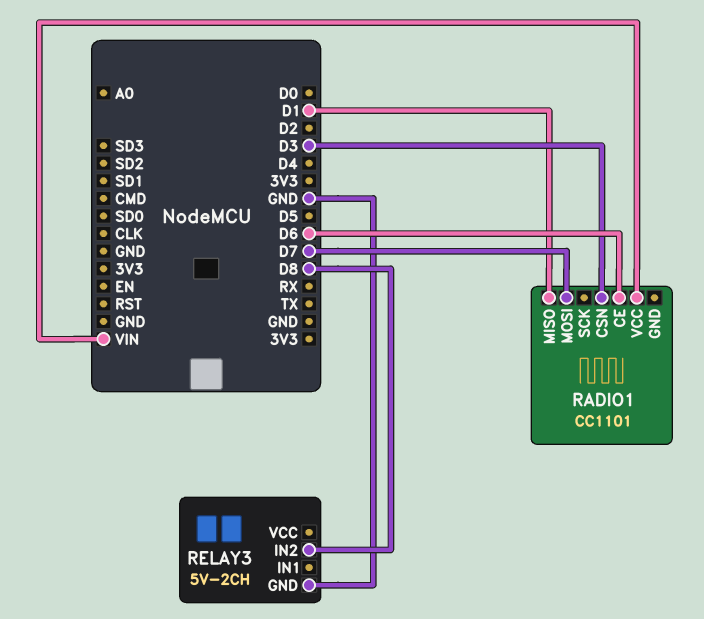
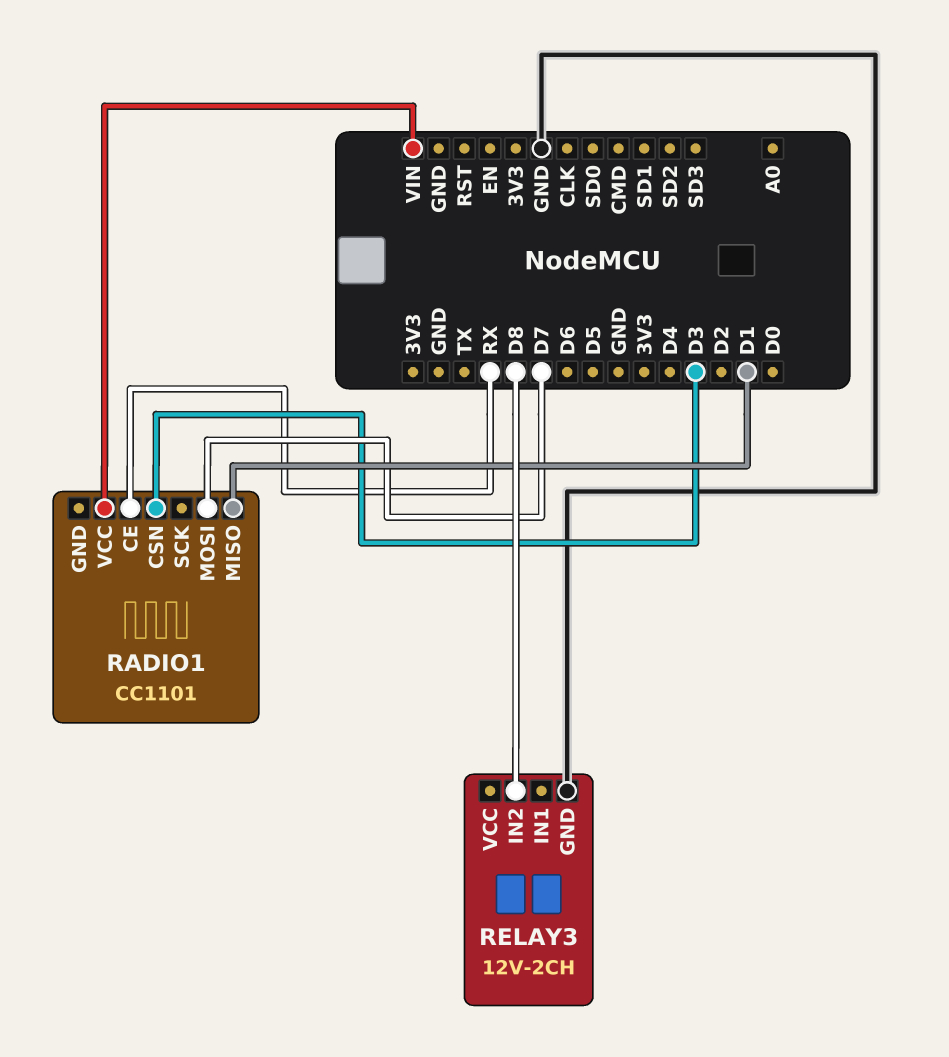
RADIO1 pin CE: D6 -> RX
RELAY3: 5V-2CH -> 12V-2CH

